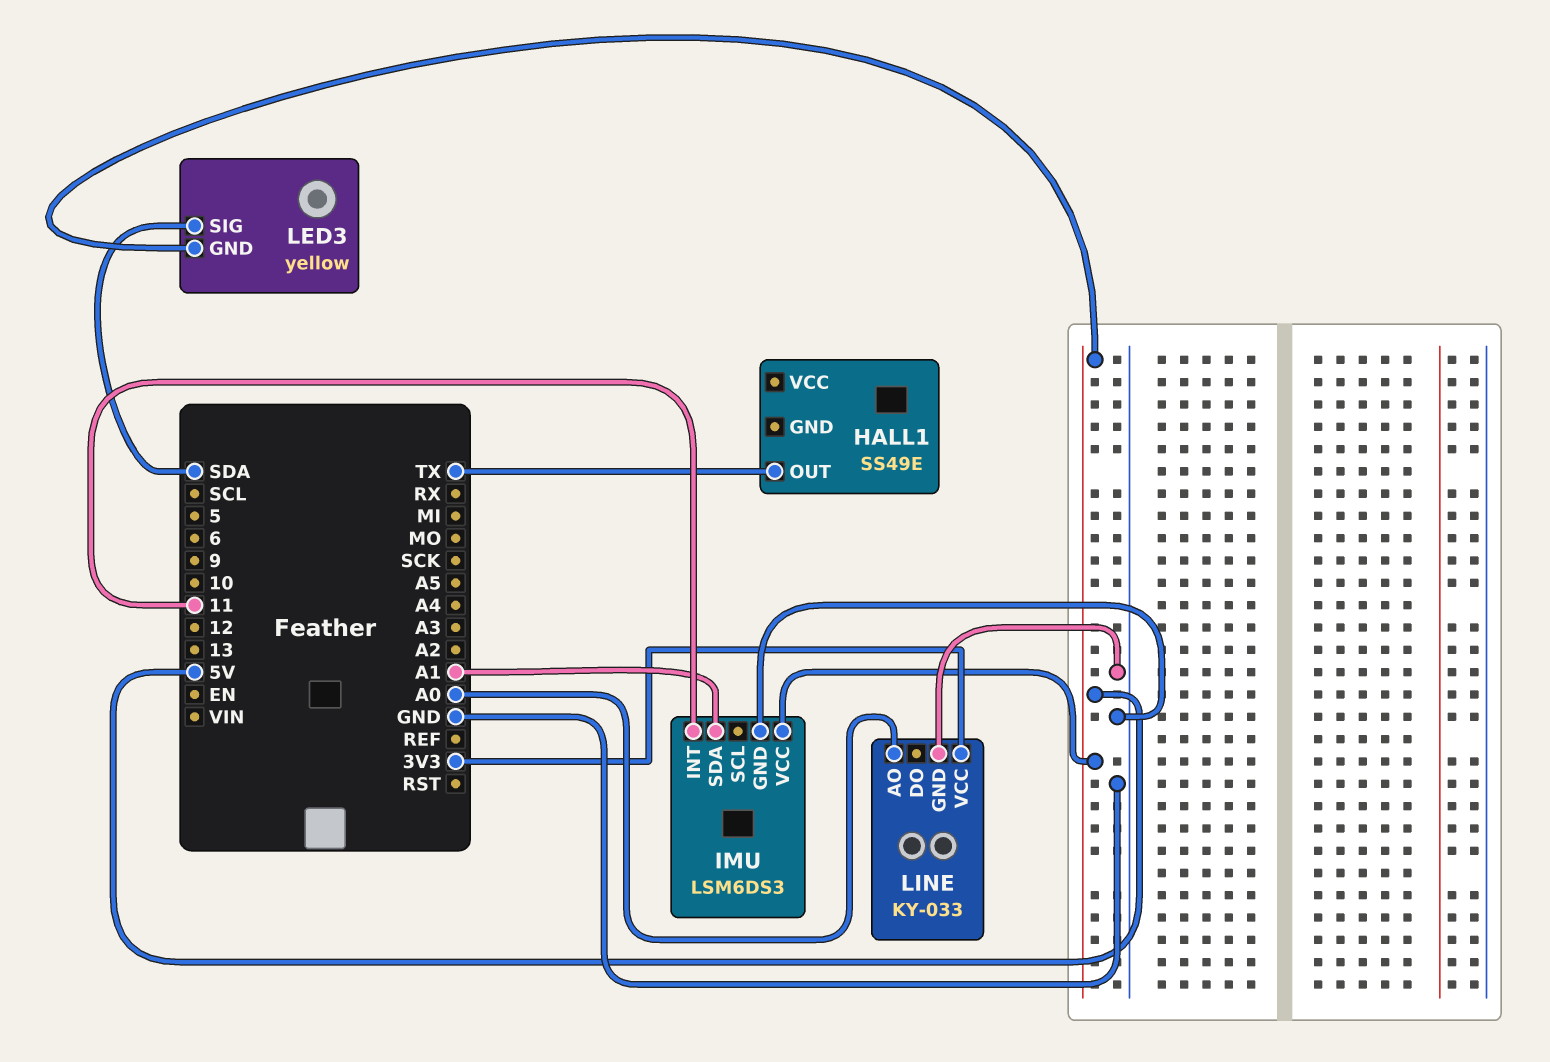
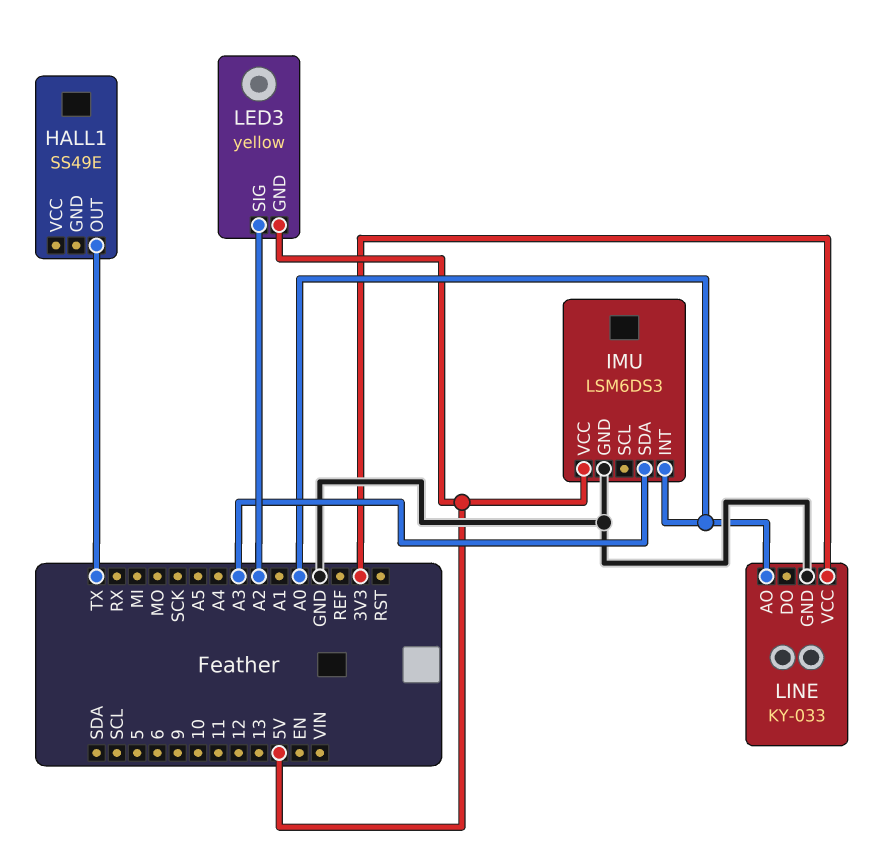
IMU pin INT: 11 -> A0
IMU pin SDA: A1 -> A3
LED3 pin SIG: SDA -> A2

